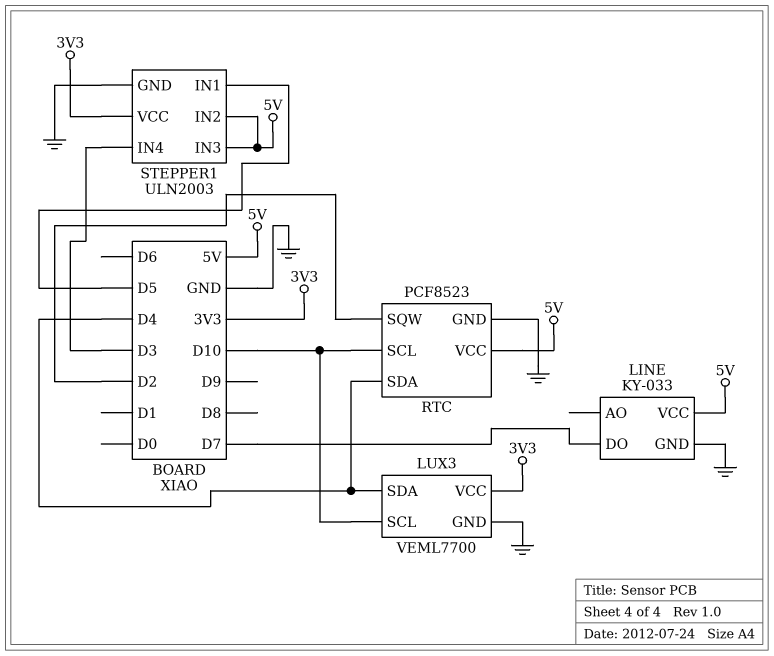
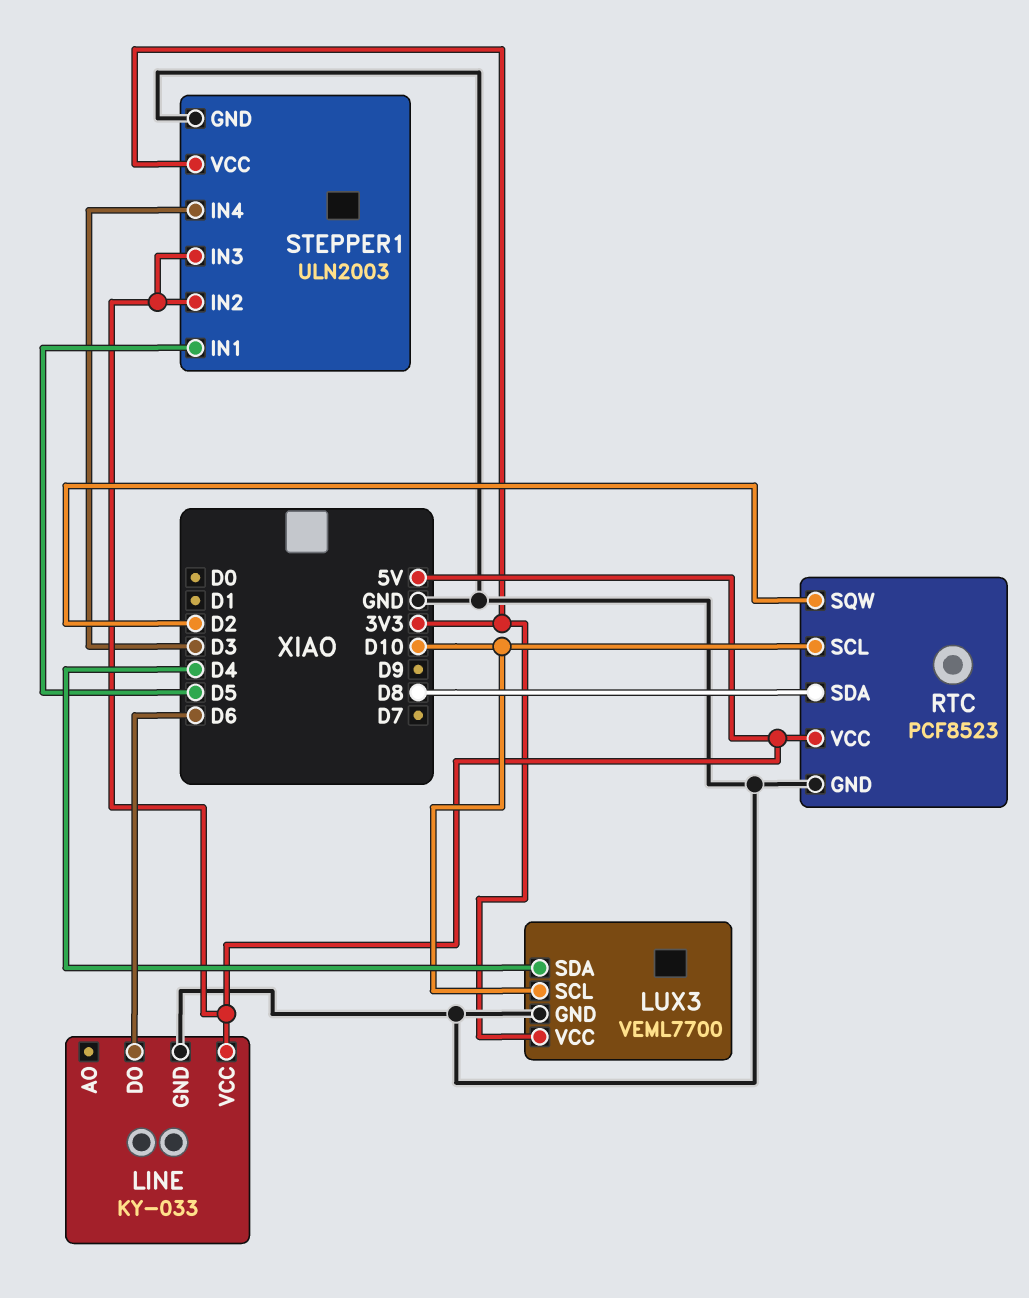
LINE pin DO: D7 -> D6
RTC pin SDA: D4 -> D8

